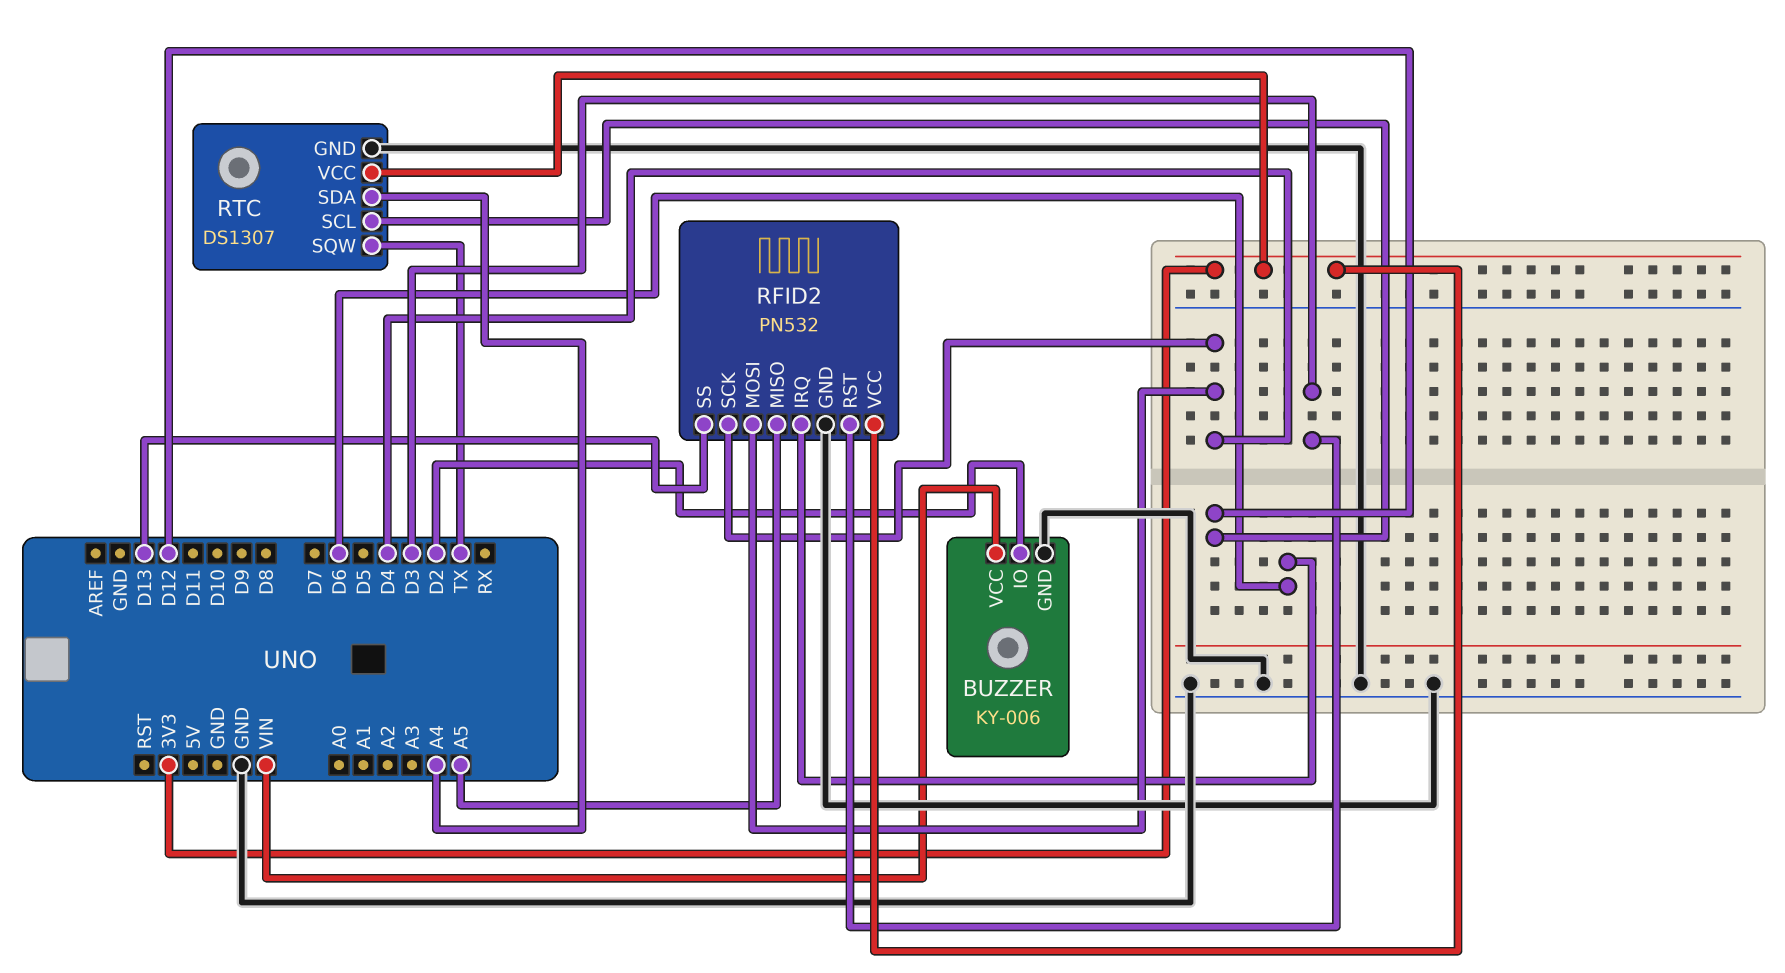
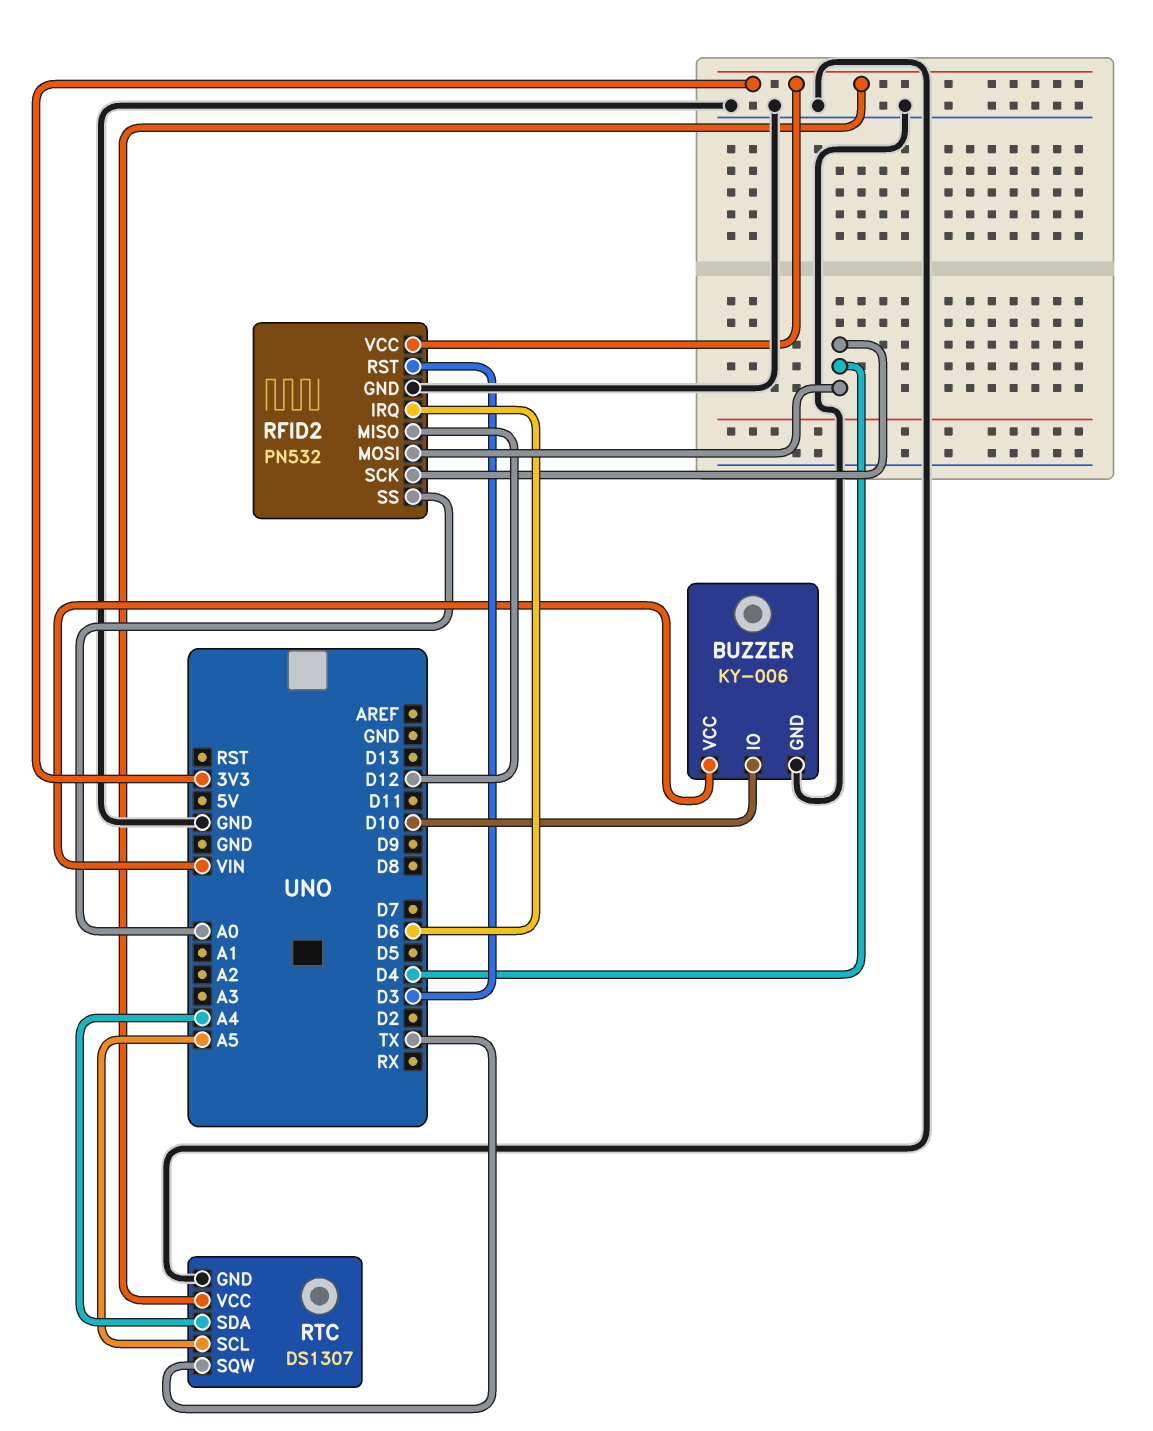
BUZZER pin IO: D2 -> D10
RFID2 pin MISO: A5 -> D12
RFID2 pin SS: D13 -> A0
RTC pin SCL: D12 -> A5

